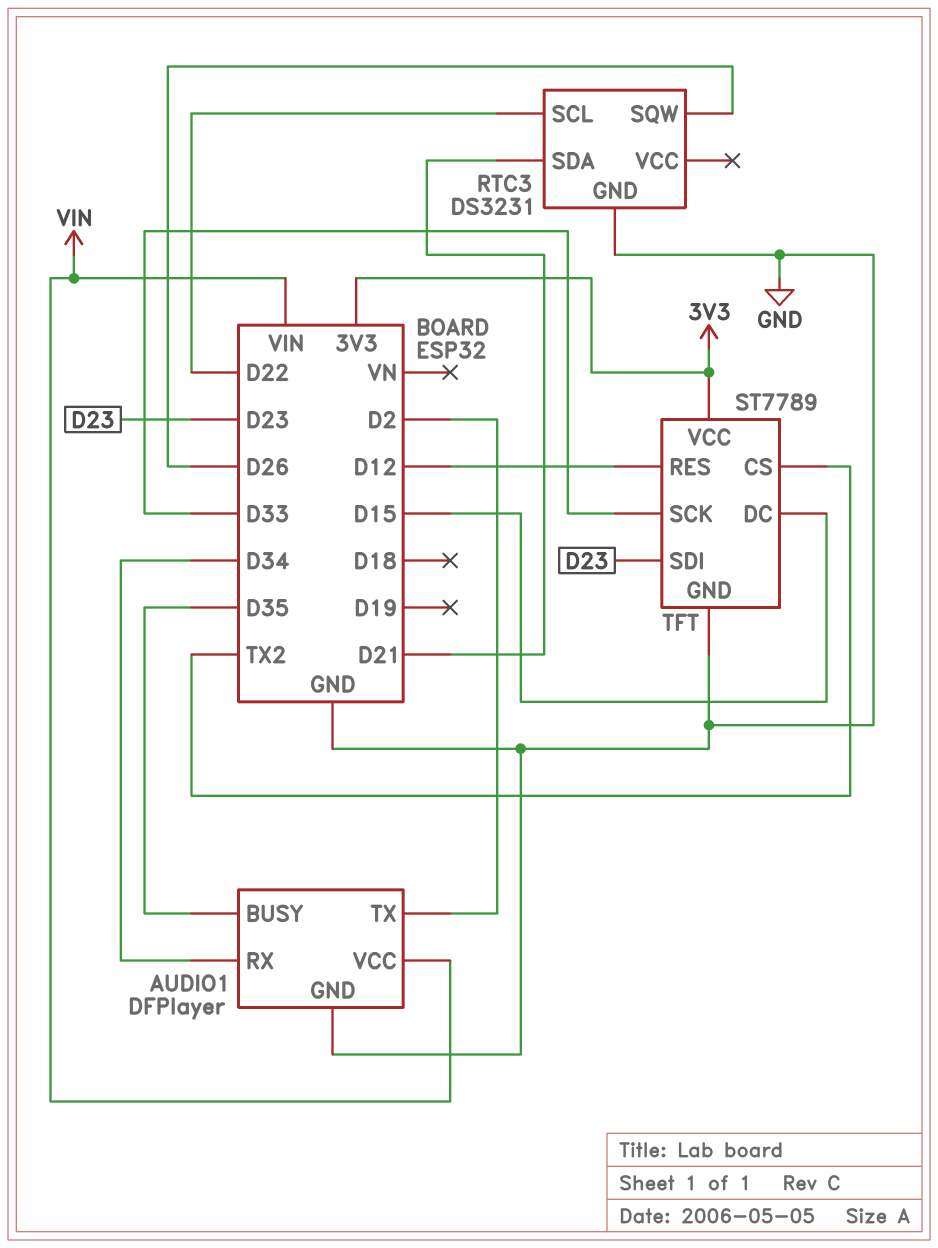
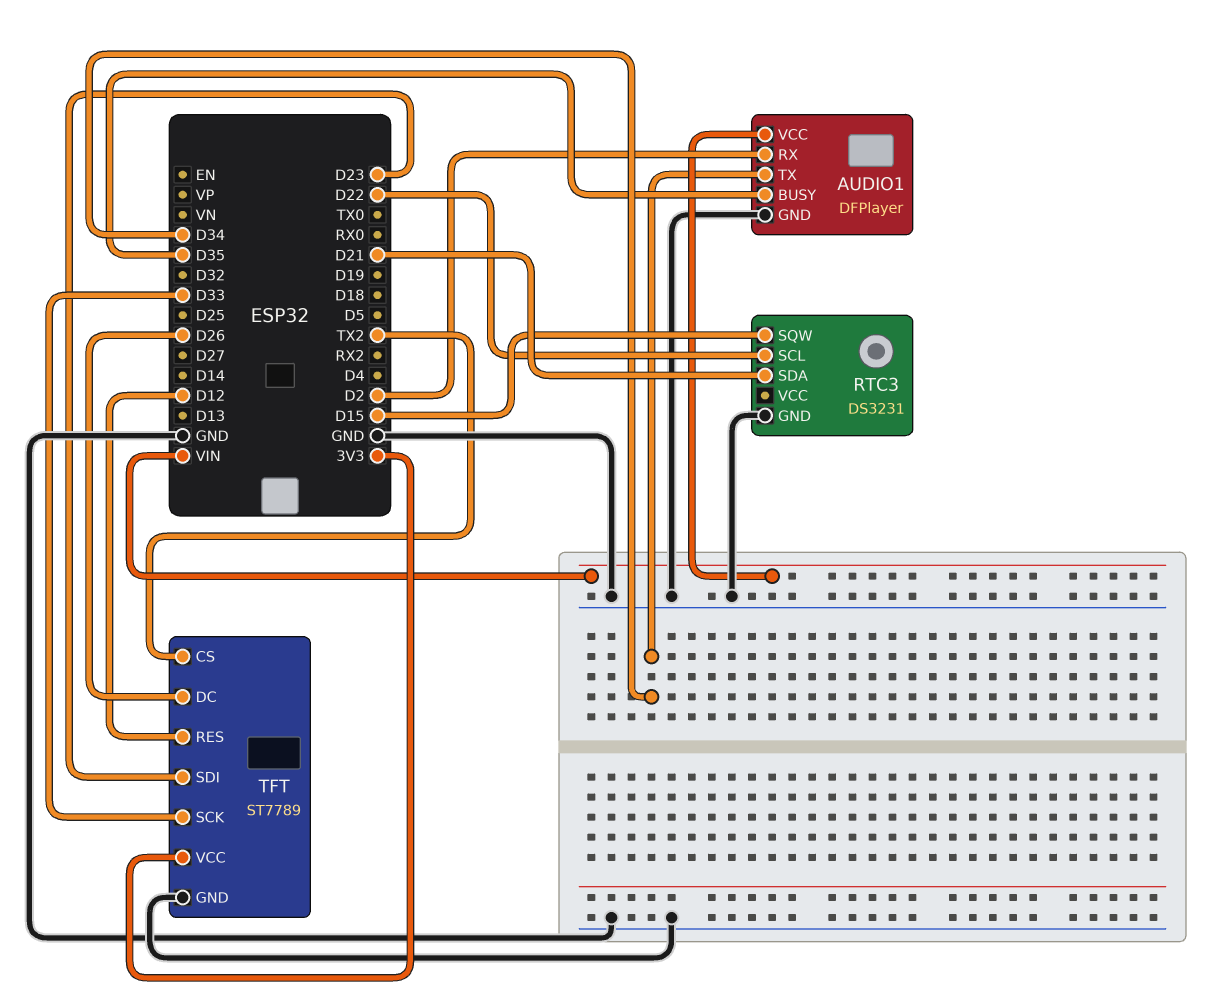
AUDIO1 pin RX: D34 -> D2
AUDIO1 pin TX: D2 -> D34
RTC3 pin SQW: D26 -> D15
TFT pin DC: D15 -> D26

